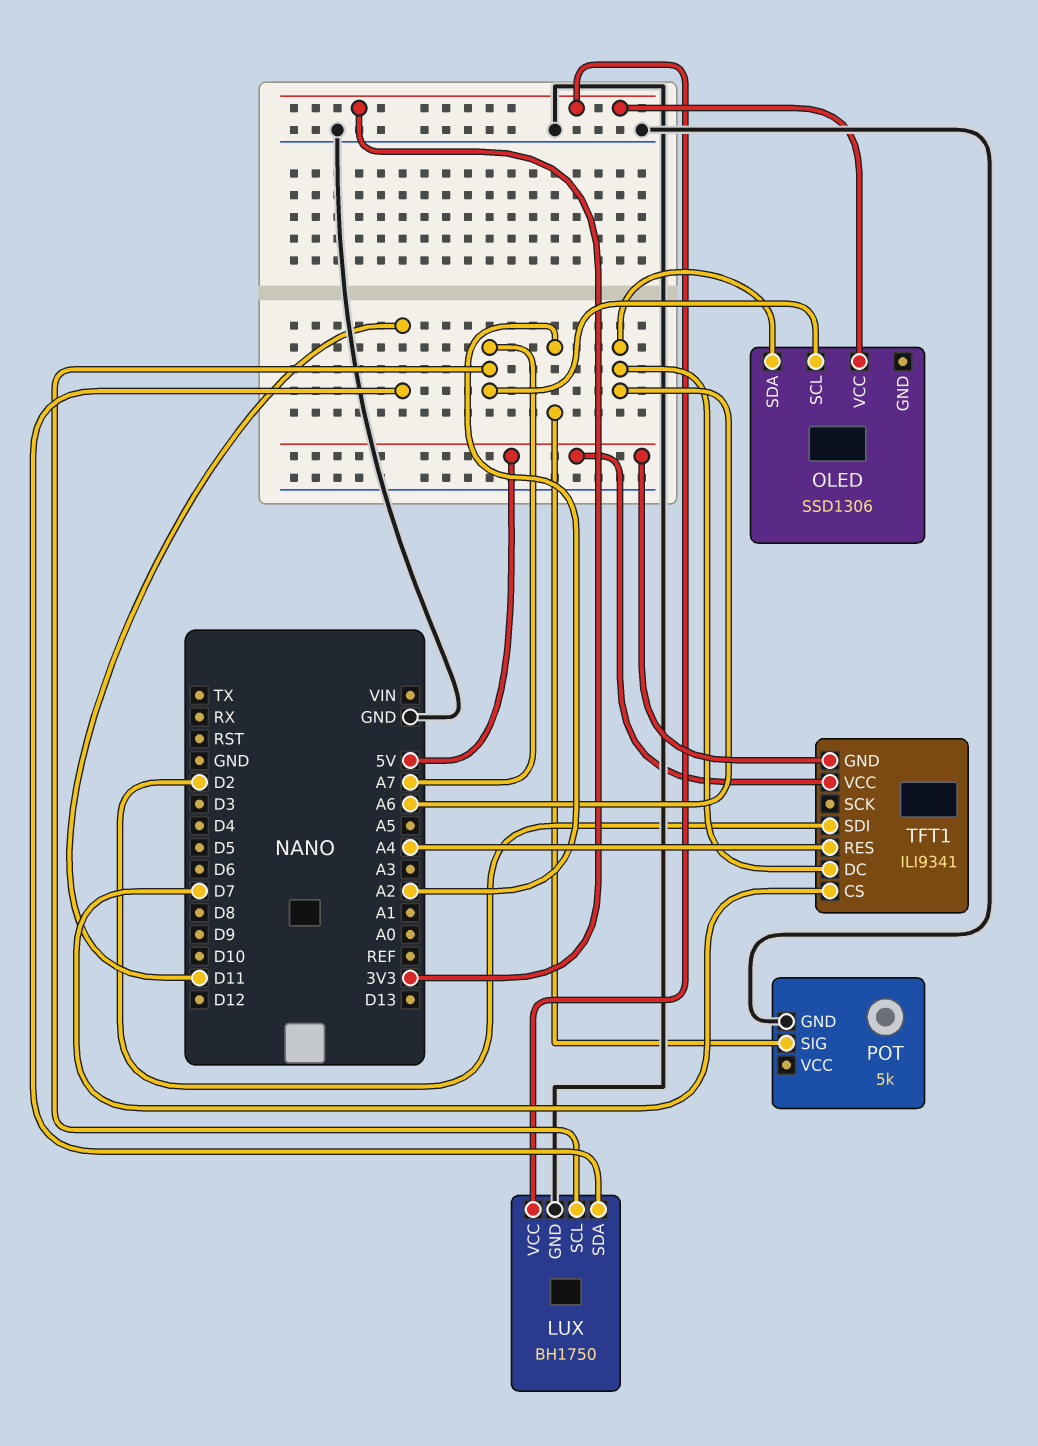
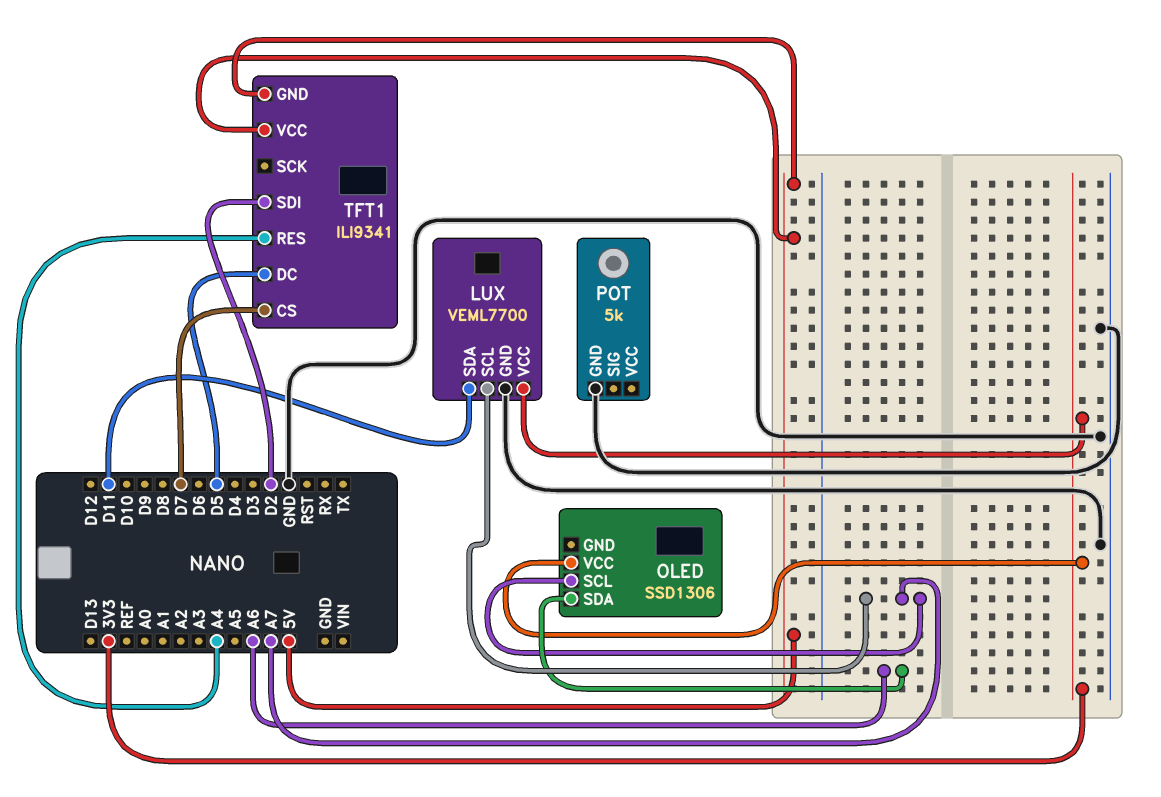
LUX: BH1750 -> VEML7700
POT pin SIG: A2 -> none
TFT1 pin DC: A6 -> D5

